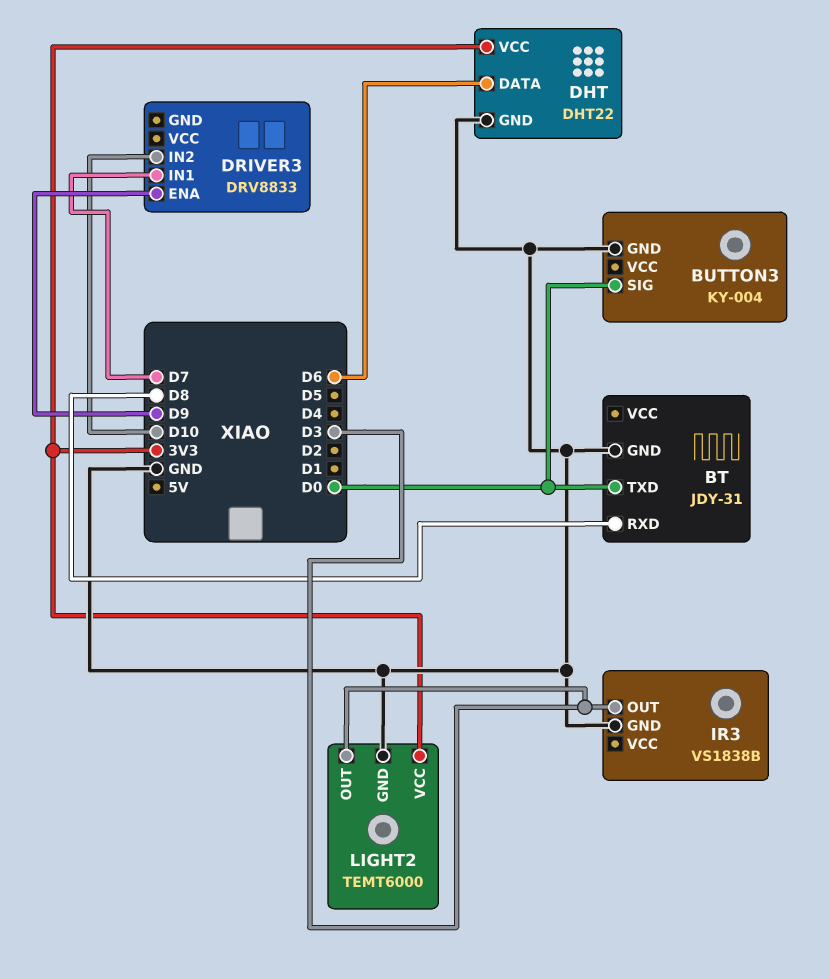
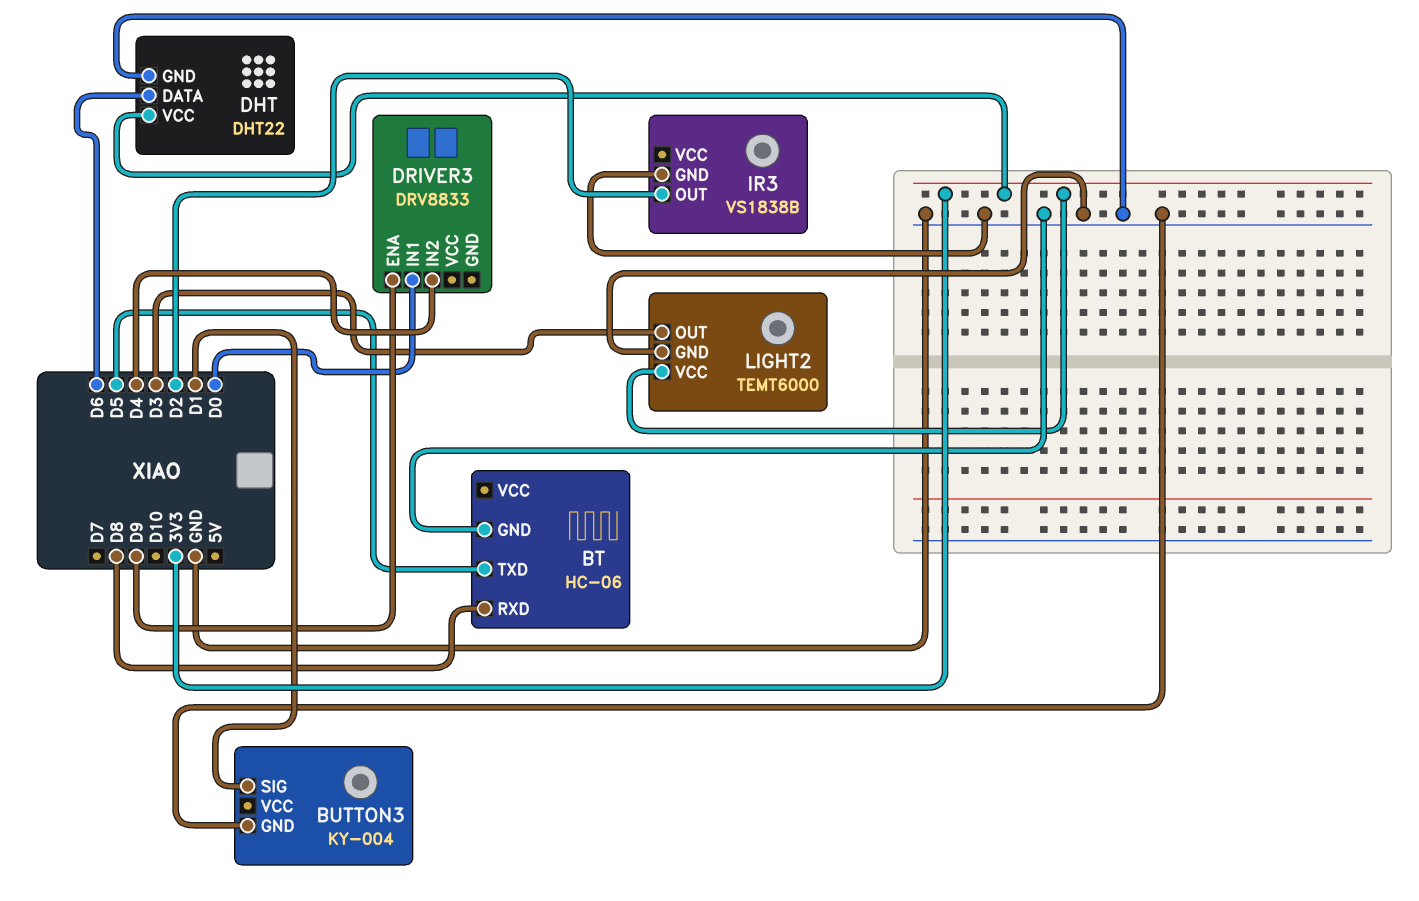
BT: JDY-31 -> HC-06
BT pin TXD: D0 -> D5
BUTTON3 pin SIG: D0 -> D1
DRIVER3 pin IN1: D7 -> D0
DRIVER3 pin IN2: D10 -> D4
IR3 pin OUT: D3 -> D2

